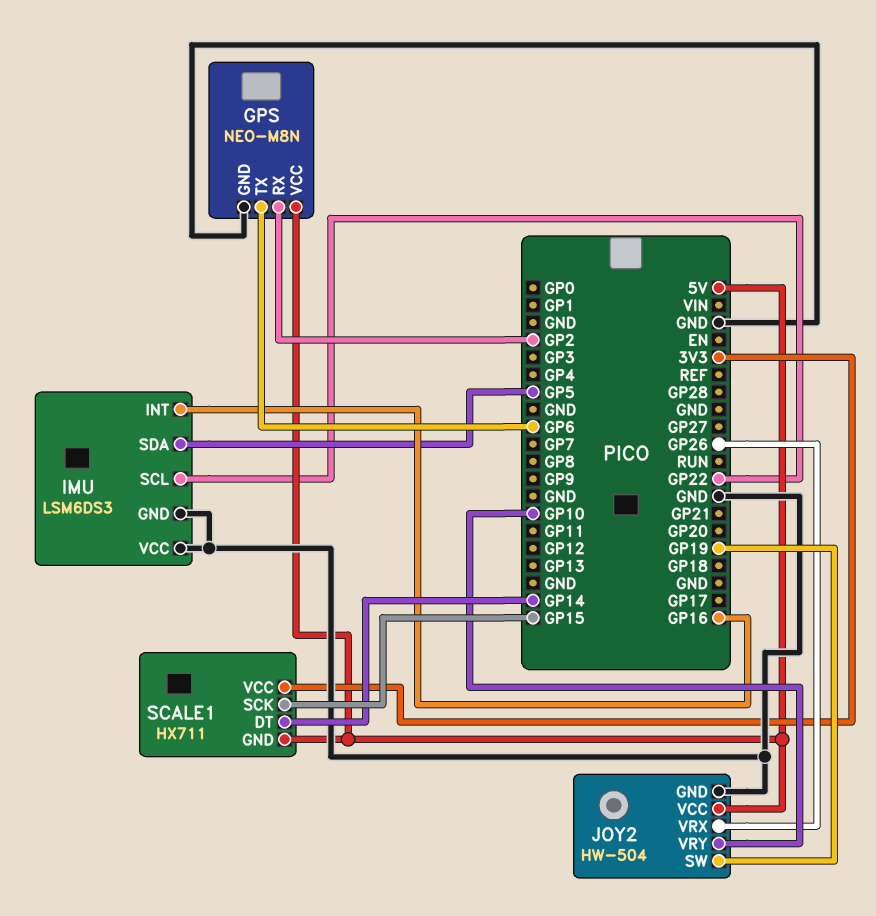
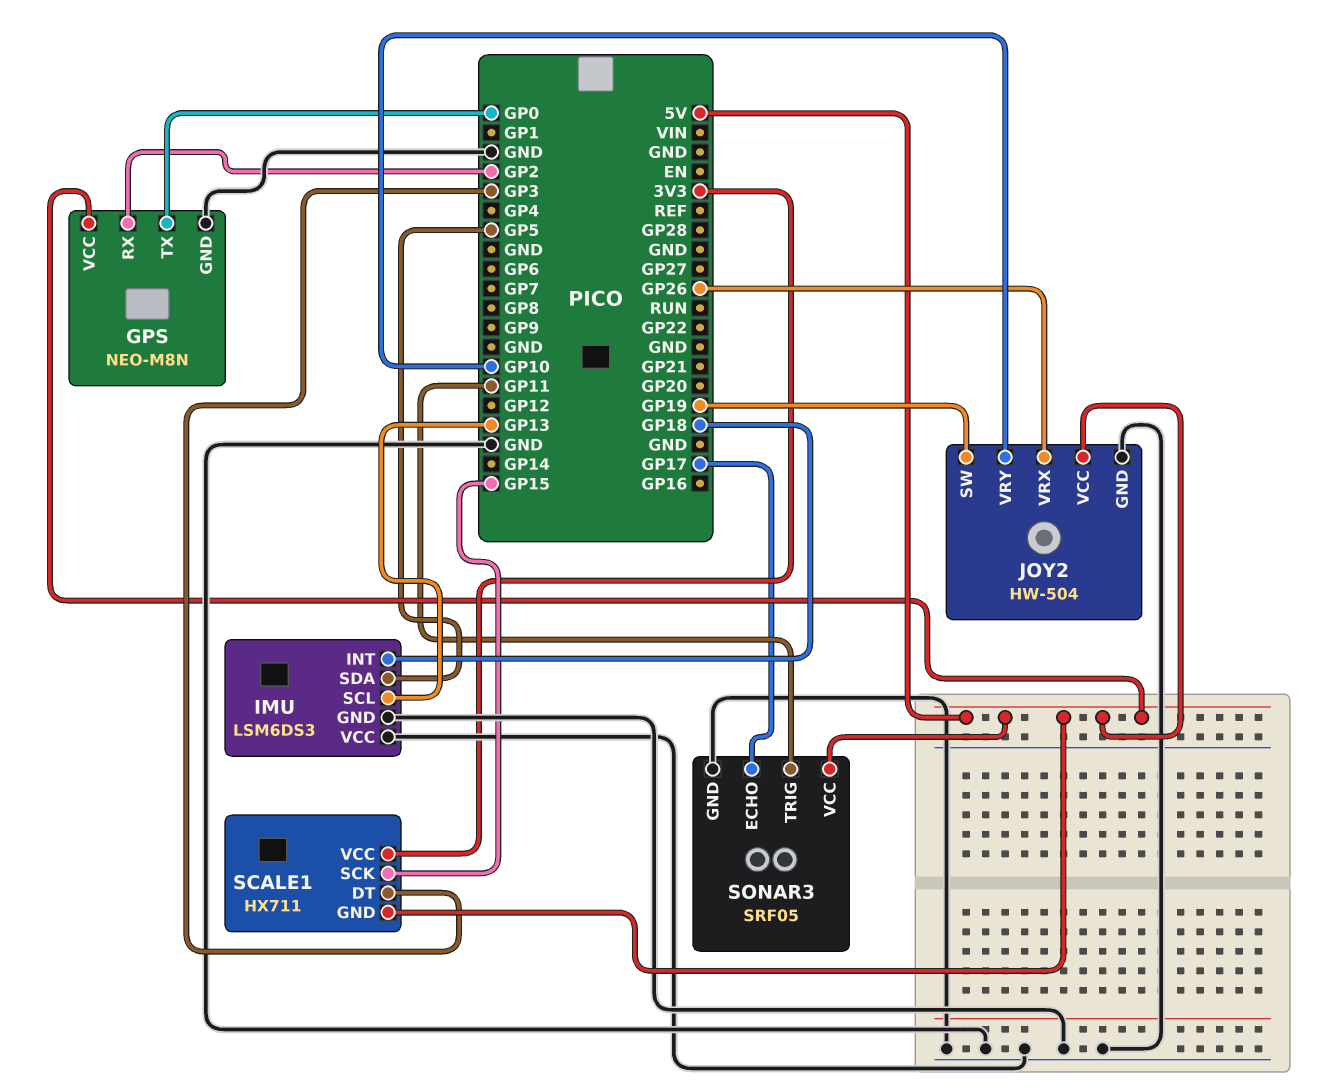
GPS pin TX: GP6 -> GP0
IMU pin INT: GP16 -> GP18
IMU pin SCL: GP22 -> GP13
SCALE1 pin DT: GP14 -> GP3
SONAR3: none -> SRF05
SONAR3 pin ECHO: none -> GP17
SONAR3 pin GND: none -> GND
SONAR3 pin TRIG: none -> GP11
SONAR3 pin VCC: none -> 5V

